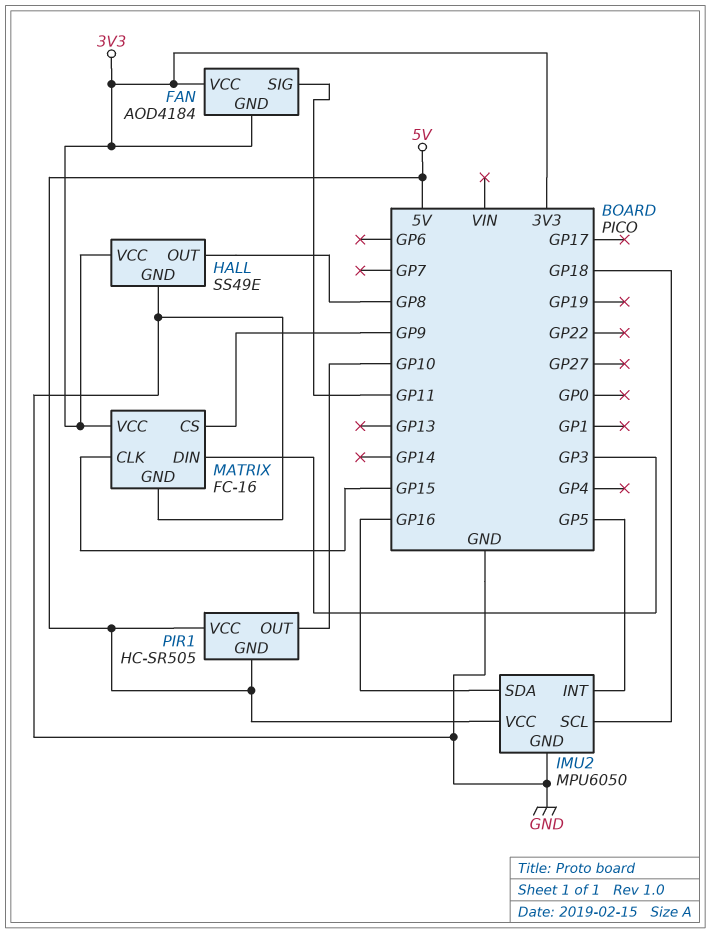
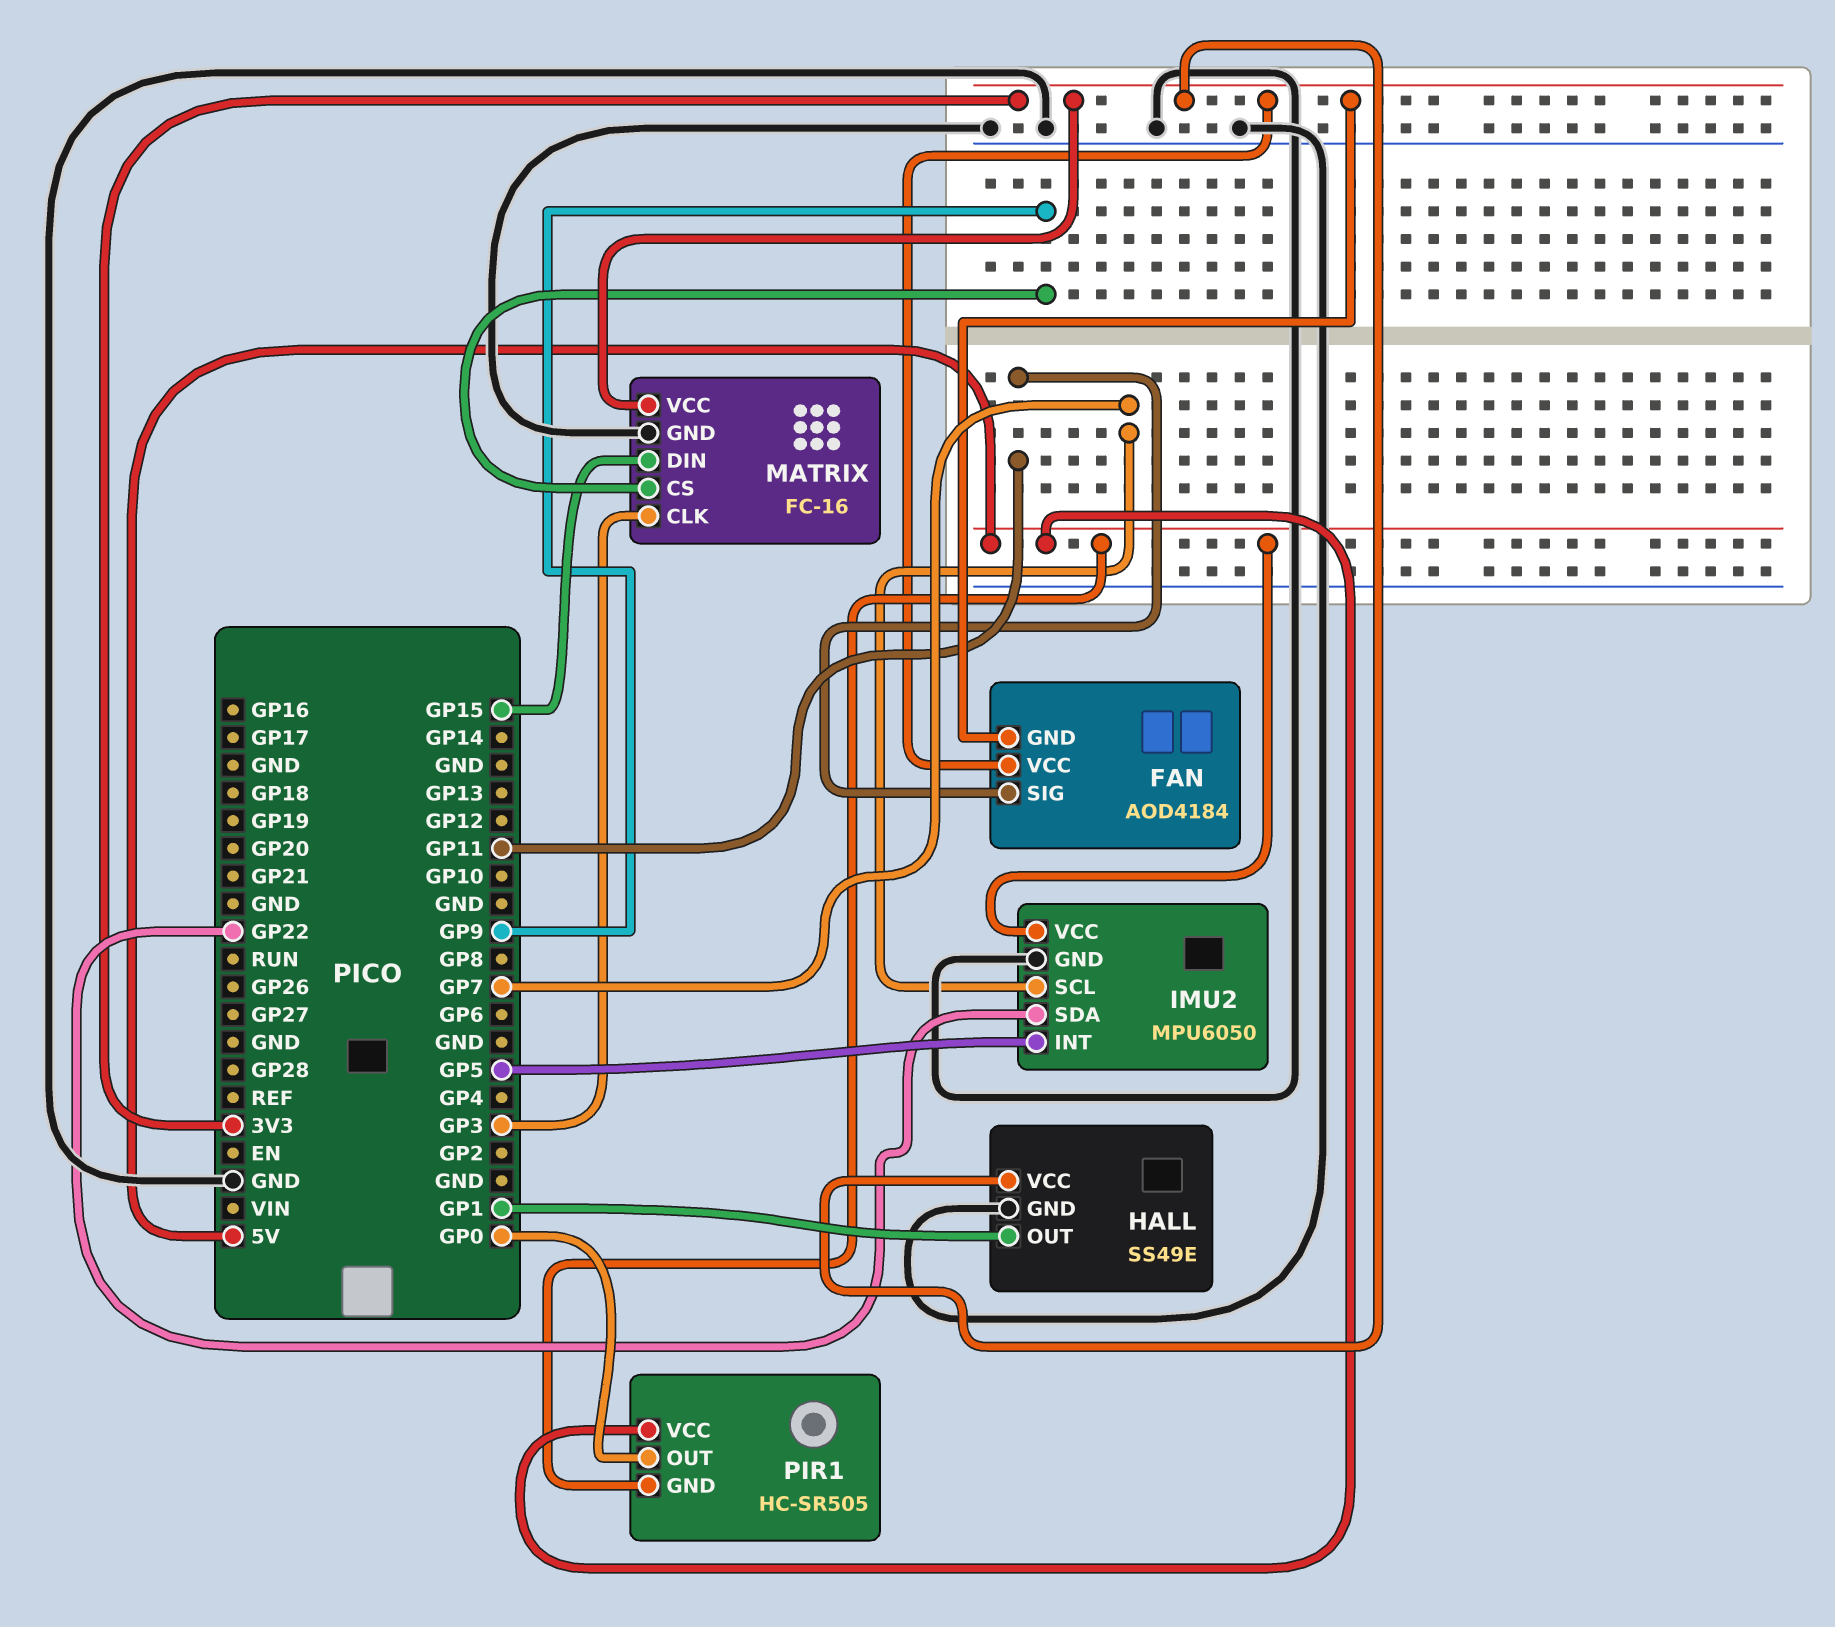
HALL pin OUT: GP8 -> GP1
IMU2 pin SCL: GP18 -> GP7
IMU2 pin SDA: GP16 -> GP22
MATRIX pin CLK: GP15 -> GP3
MATRIX pin DIN: GP3 -> GP15
PIR1 pin OUT: GP10 -> GP0

